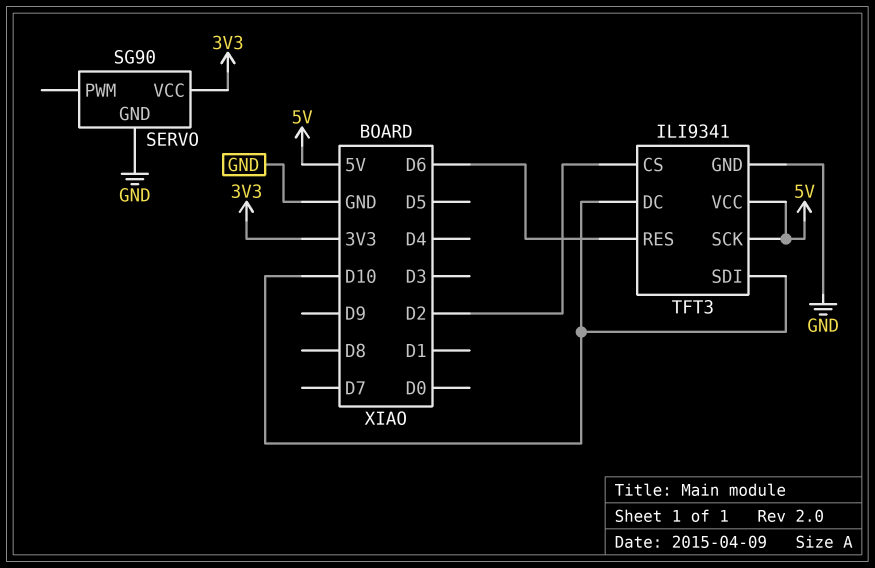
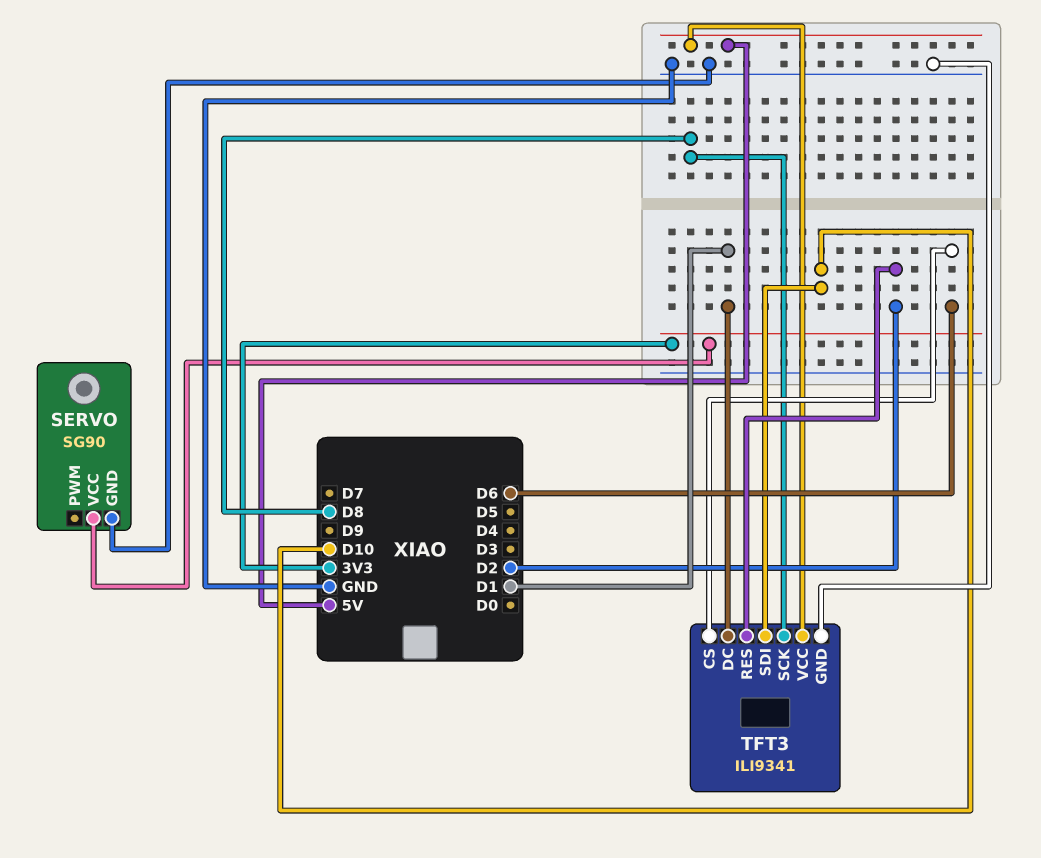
TFT3 pin CS: D2 -> D6
TFT3 pin DC: D10 -> D1
TFT3 pin RES: D6 -> D2
TFT3 pin SCK: 5V -> D8

